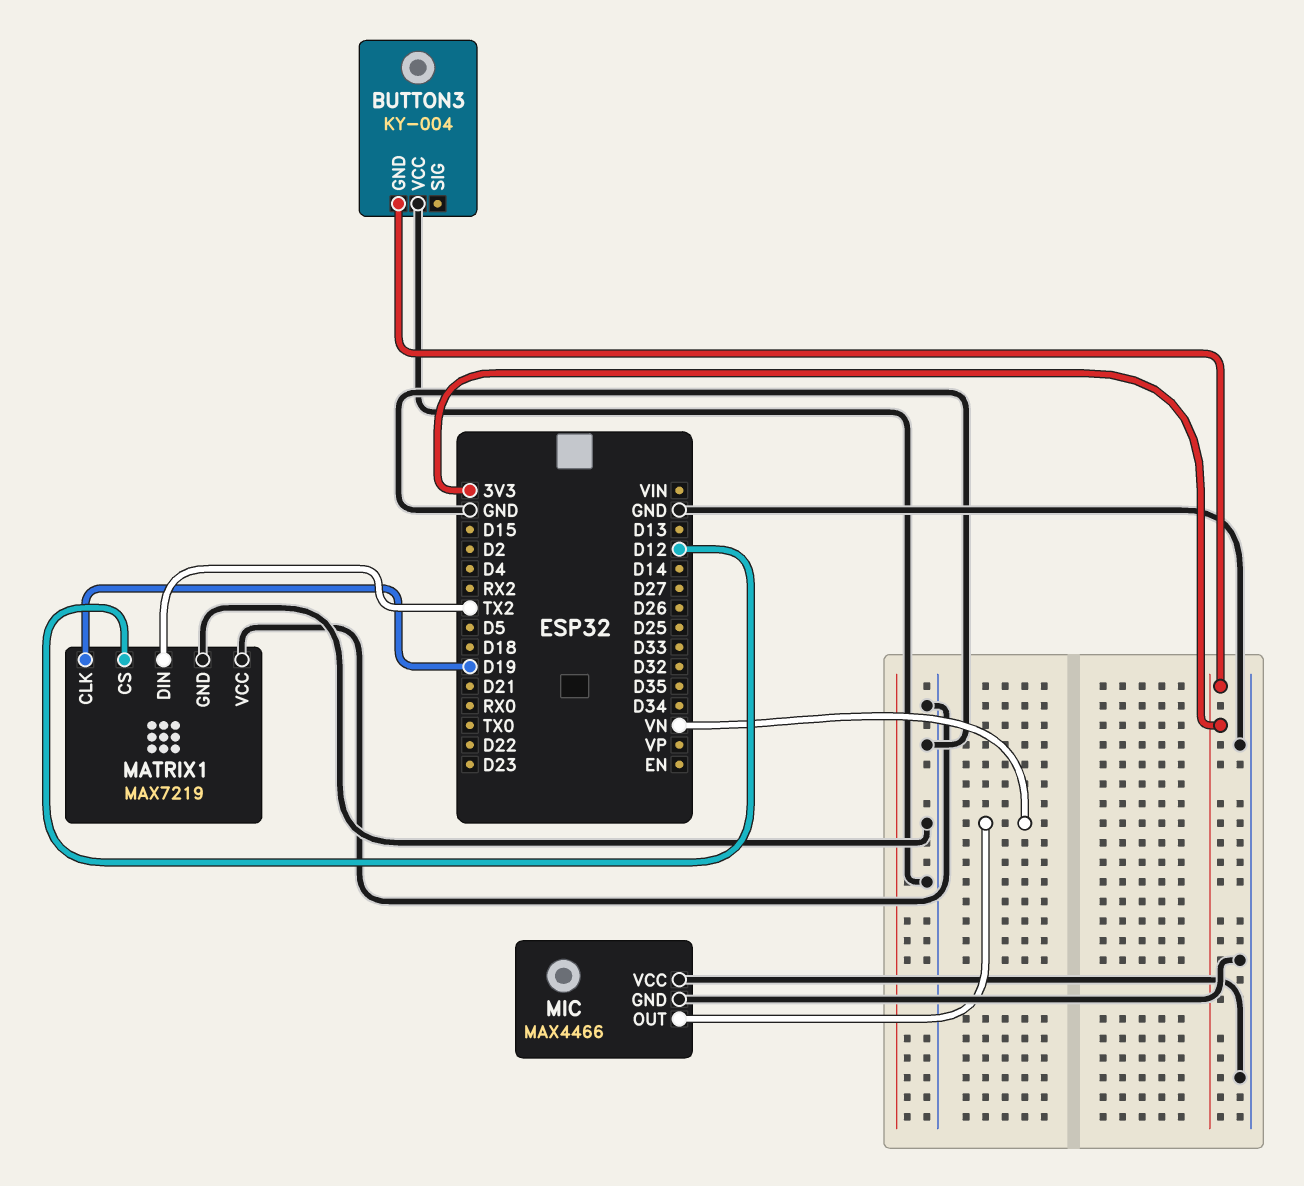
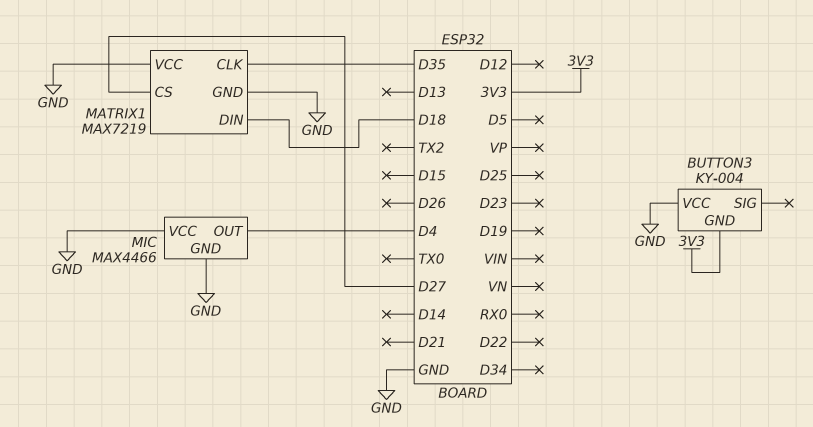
MATRIX1 pin CLK: D19 -> D35
MATRIX1 pin CS: D12 -> D27
MATRIX1 pin DIN: TX2 -> D18
MIC pin OUT: VN -> D4

